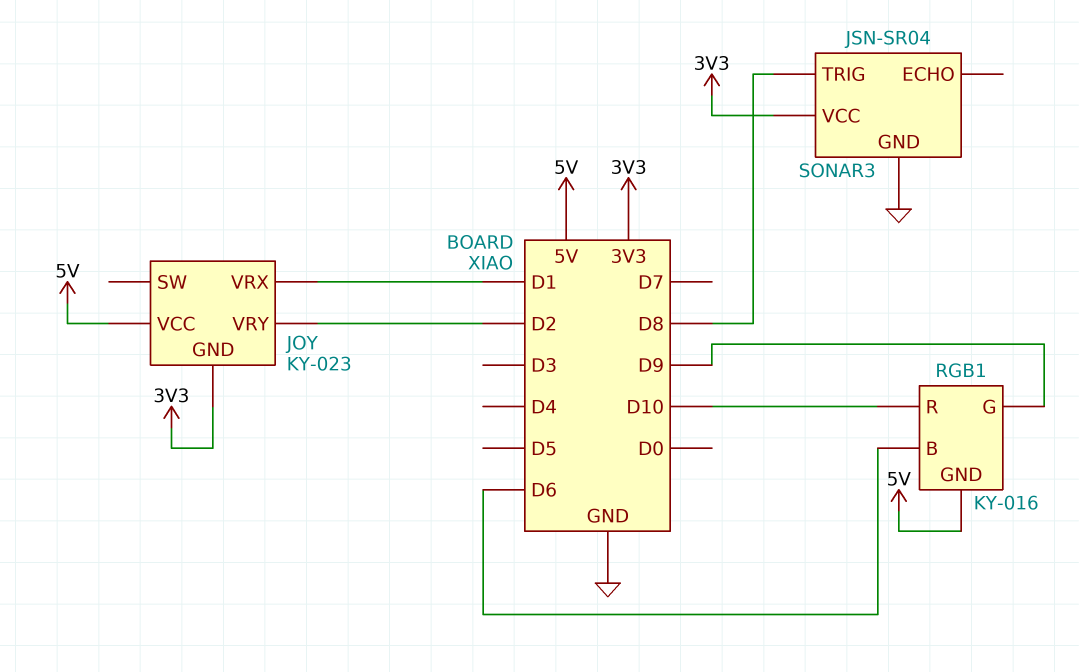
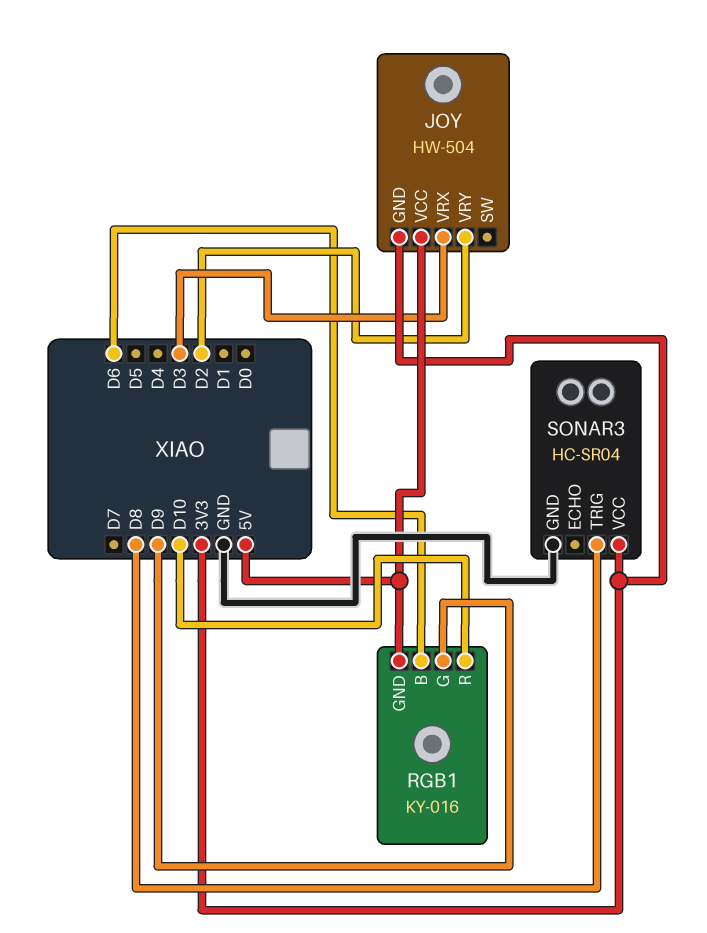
JOY: KY-023 -> HW-504
JOY pin VRX: D1 -> D3
SONAR3: JSN-SR04 -> HC-SR04

